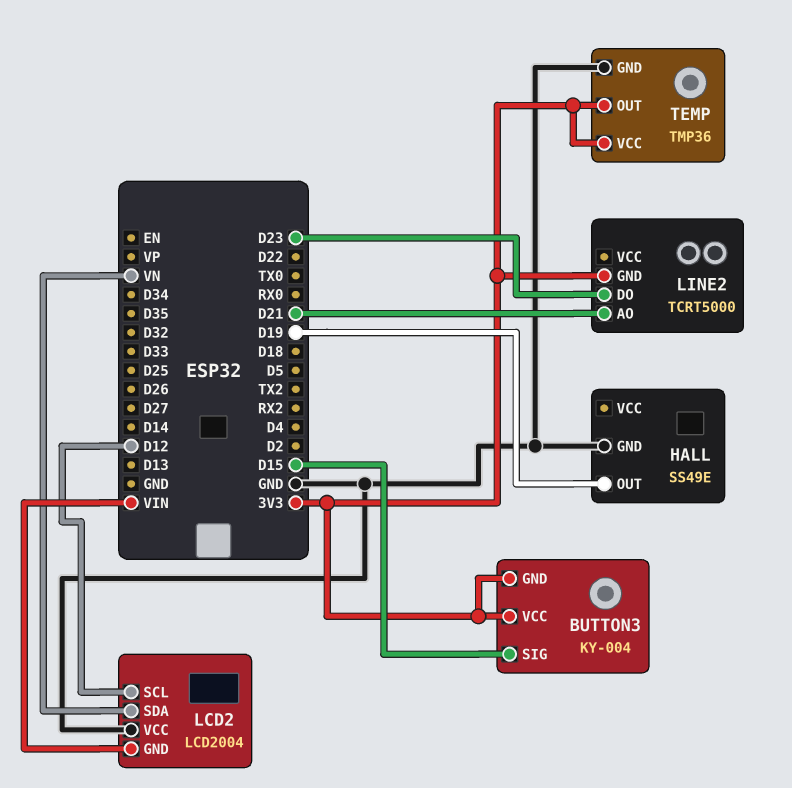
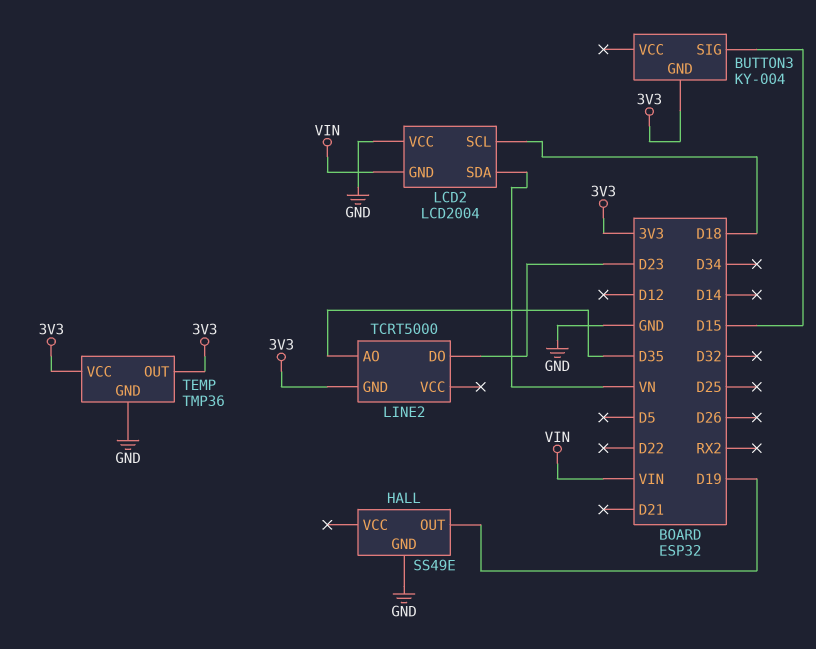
BUTTON3 pin VCC: 3V3 -> none
LCD2 pin SCL: D12 -> D18
LINE2 pin AO: D21 -> D35

